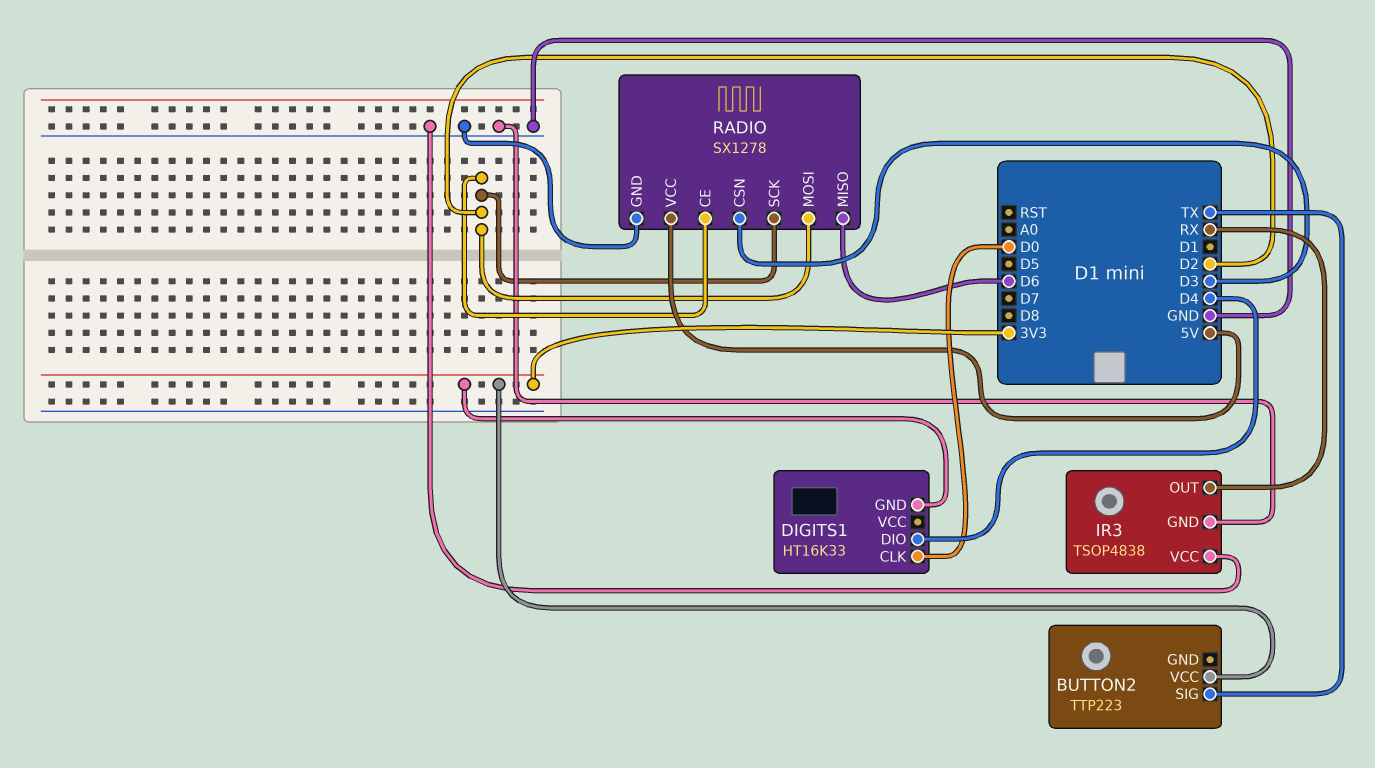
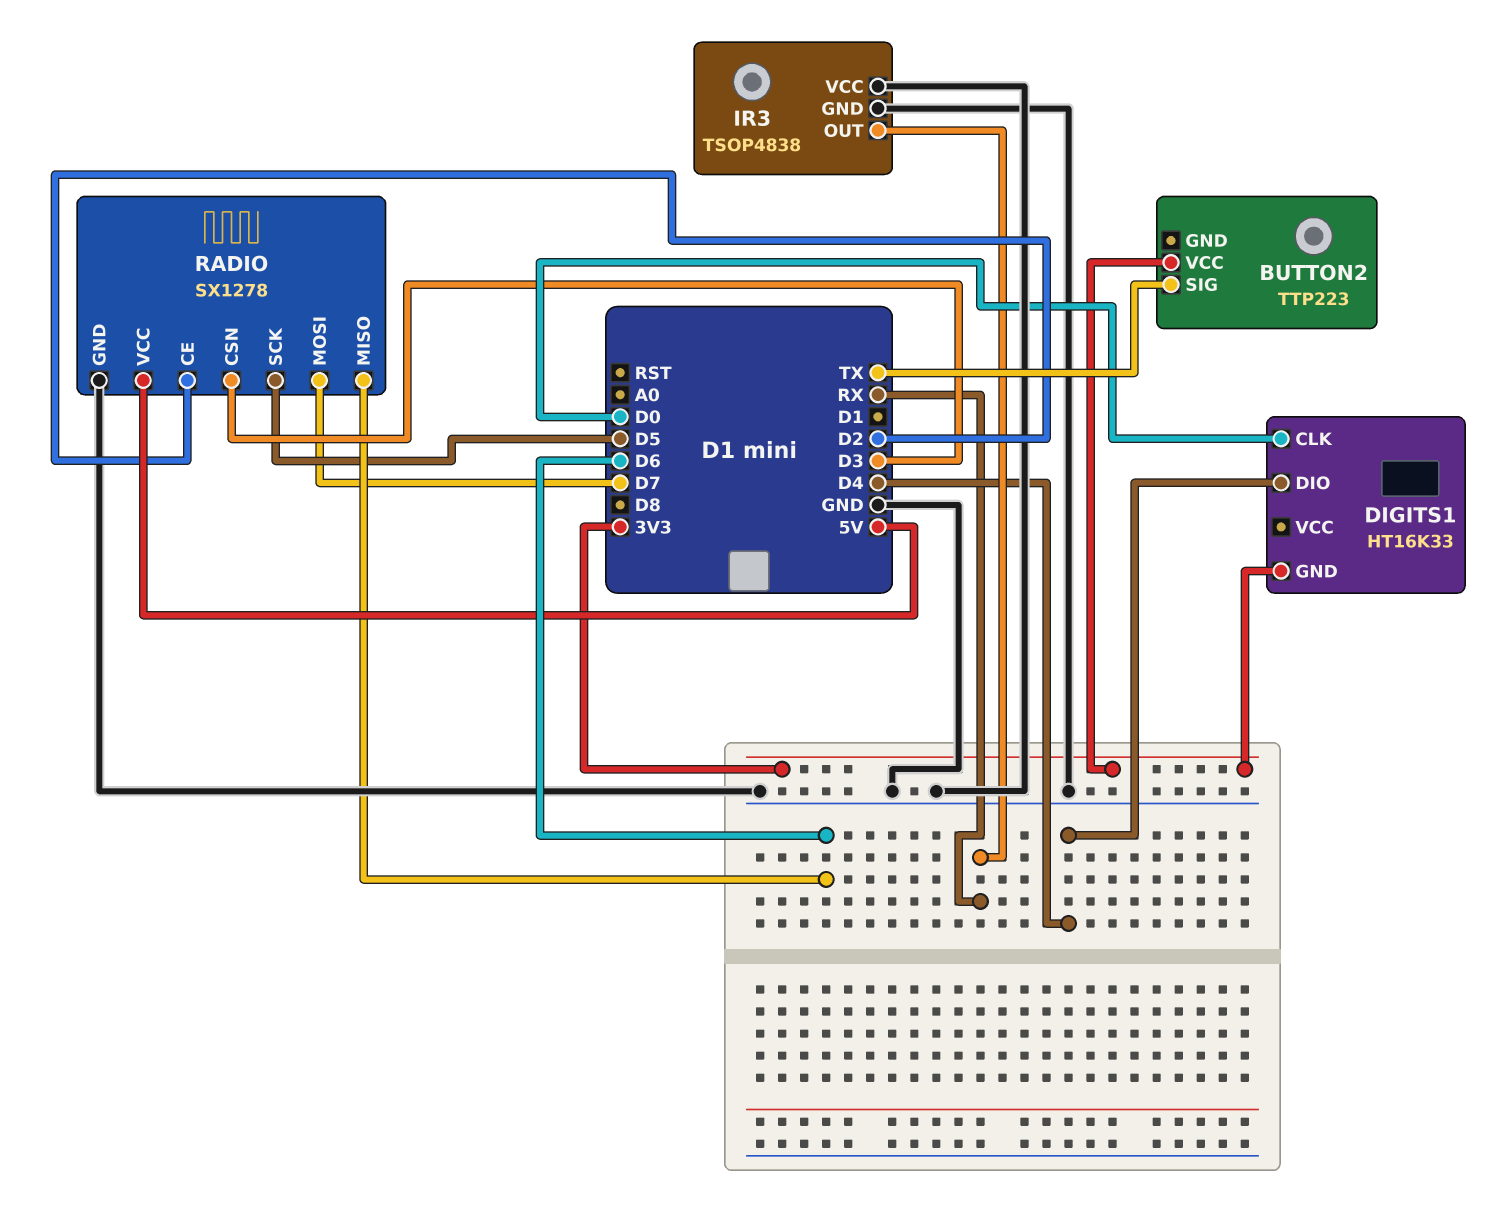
RADIO pin MOSI: D2 -> D7
RADIO pin SCK: D2 -> D5

